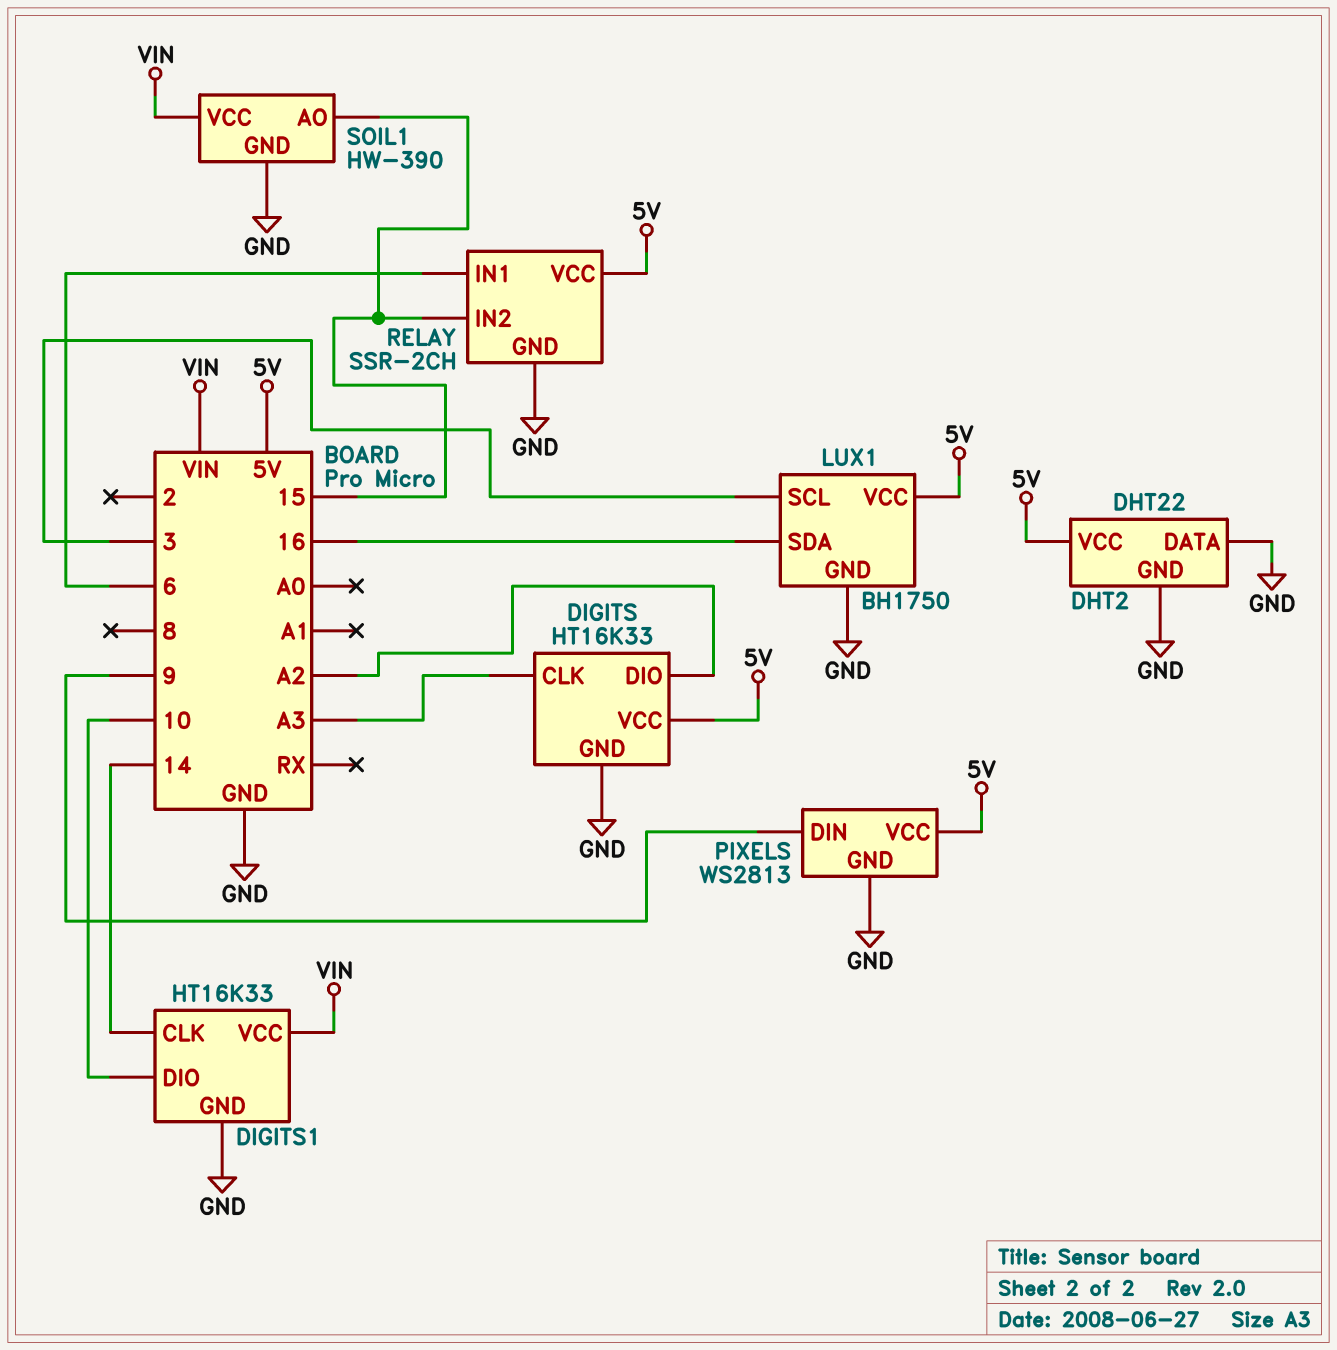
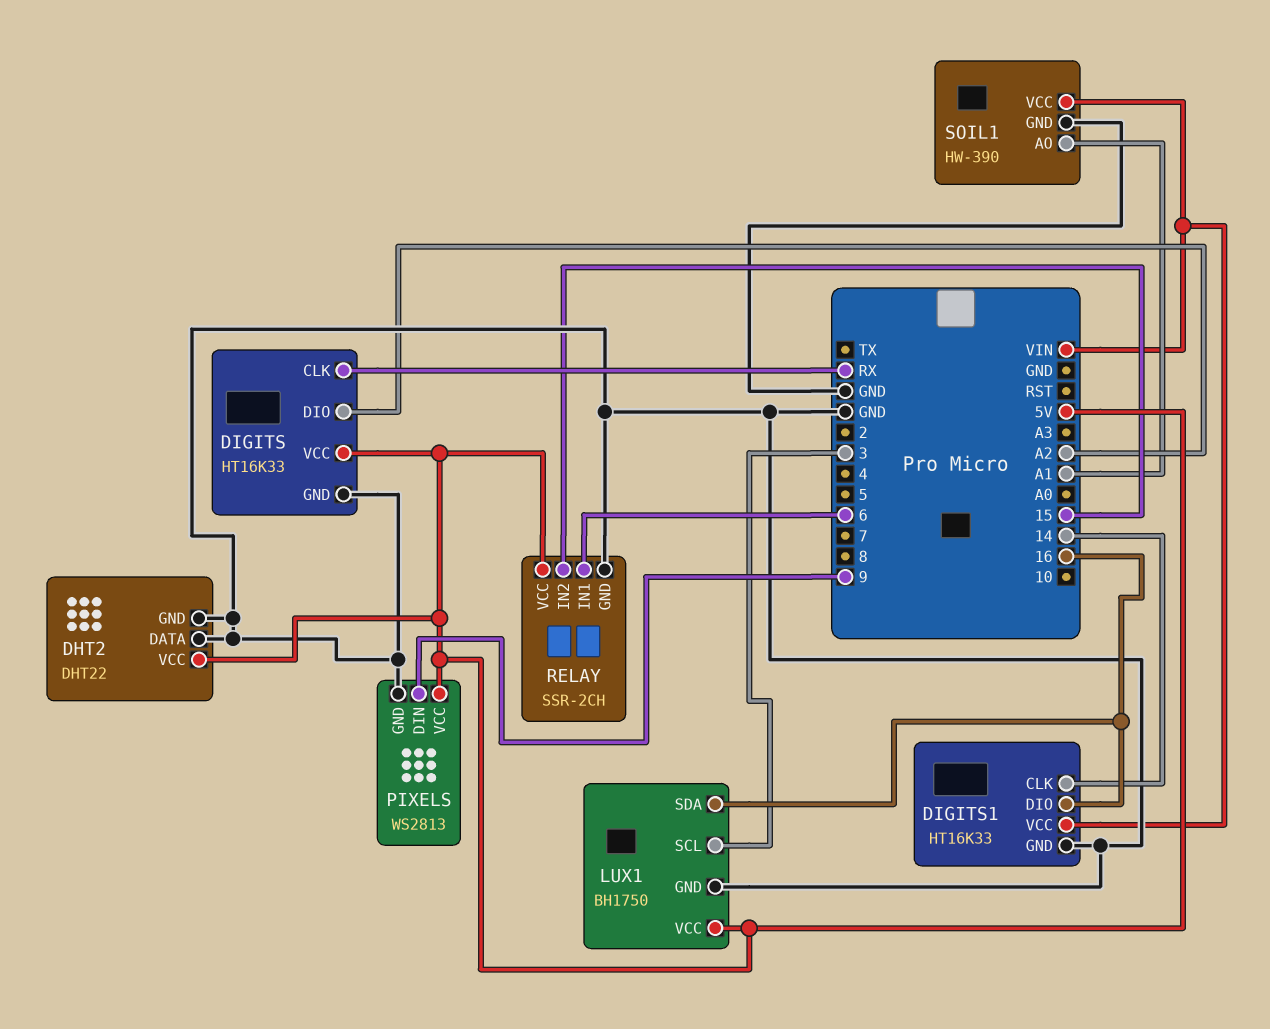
DIGITS pin CLK: A3 -> RX
DIGITS1 pin DIO: 10 -> 16
SOIL1 pin AO: 15 -> A1

